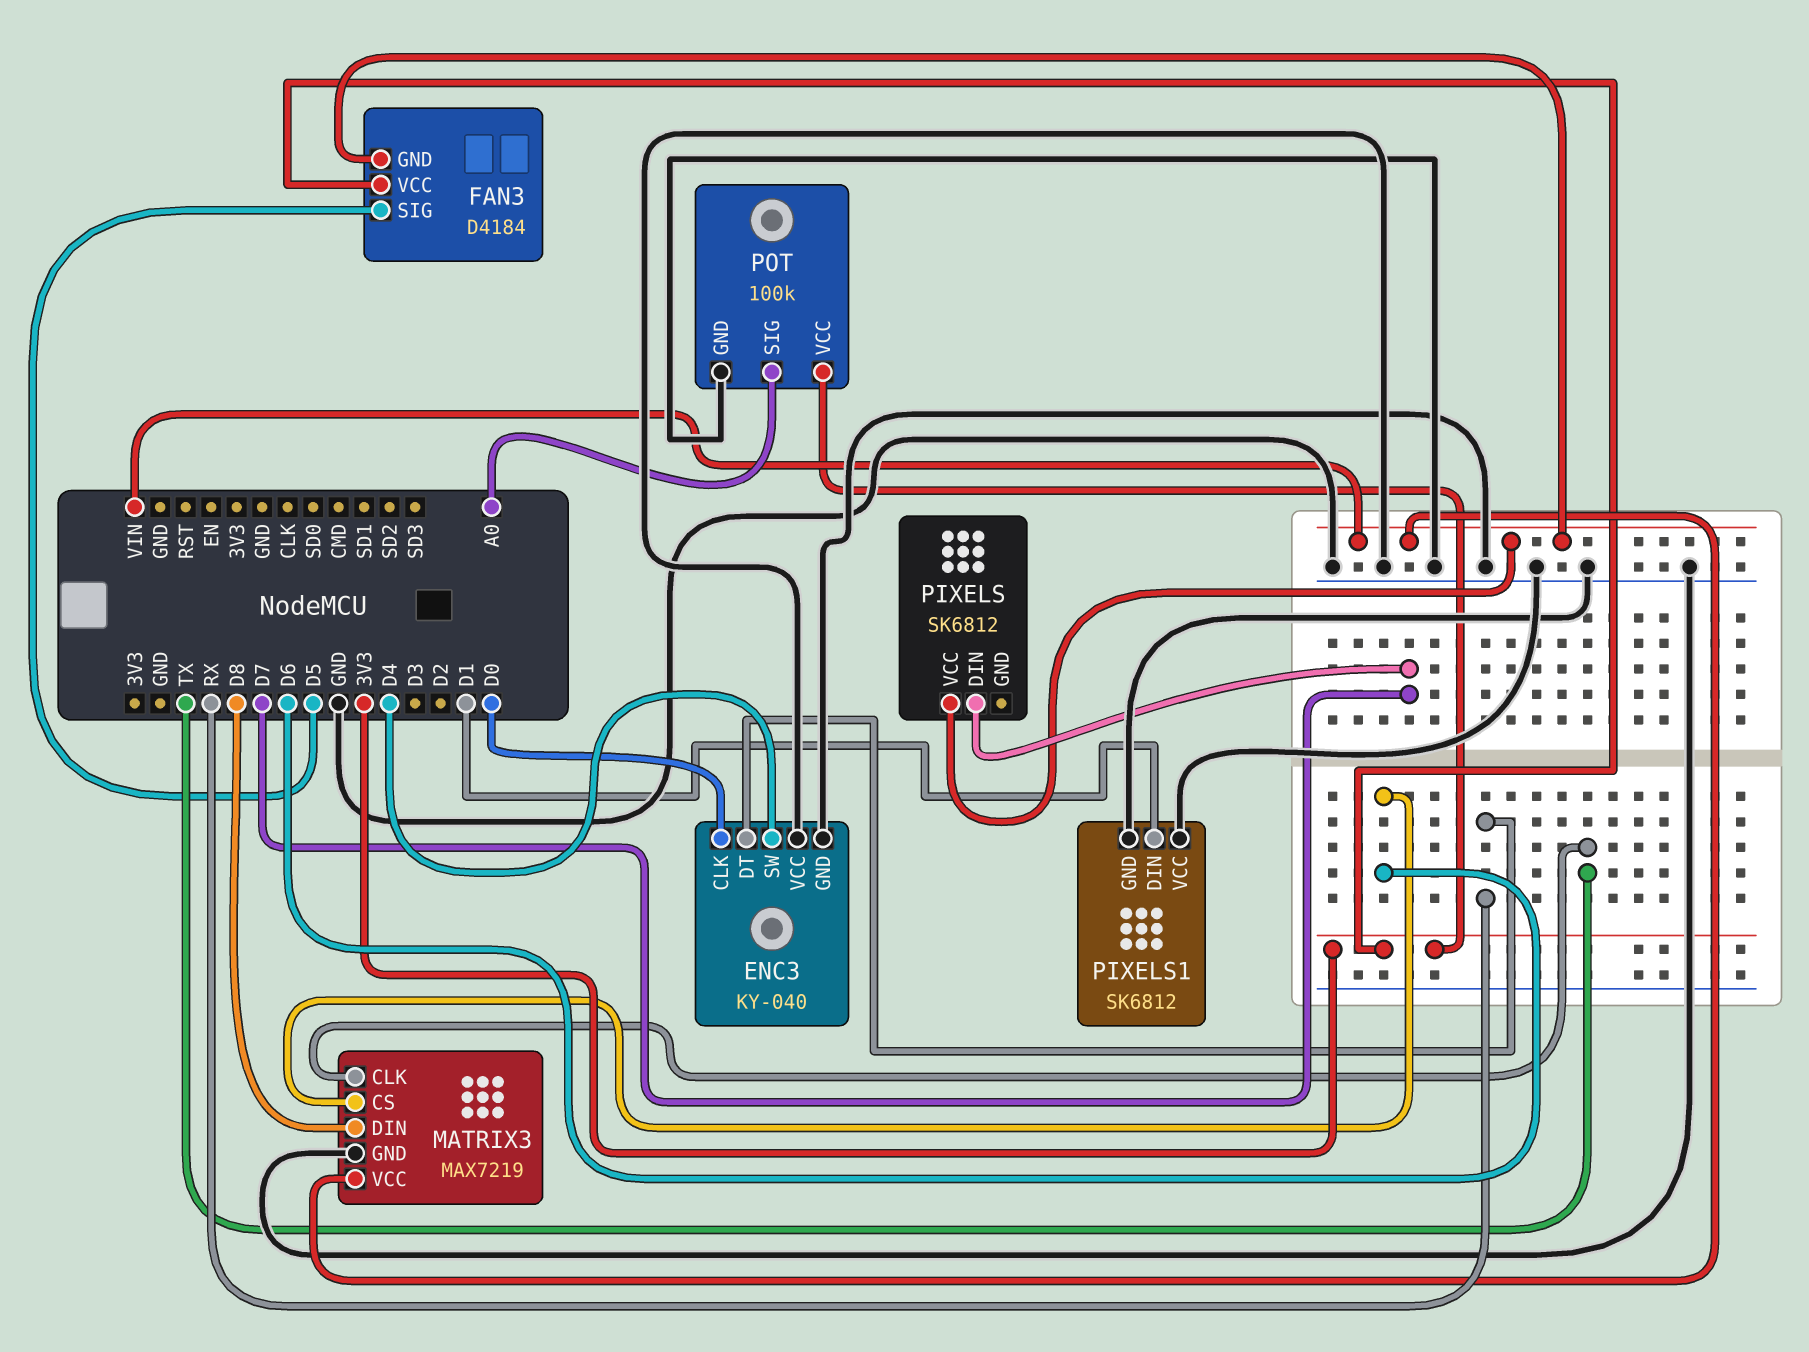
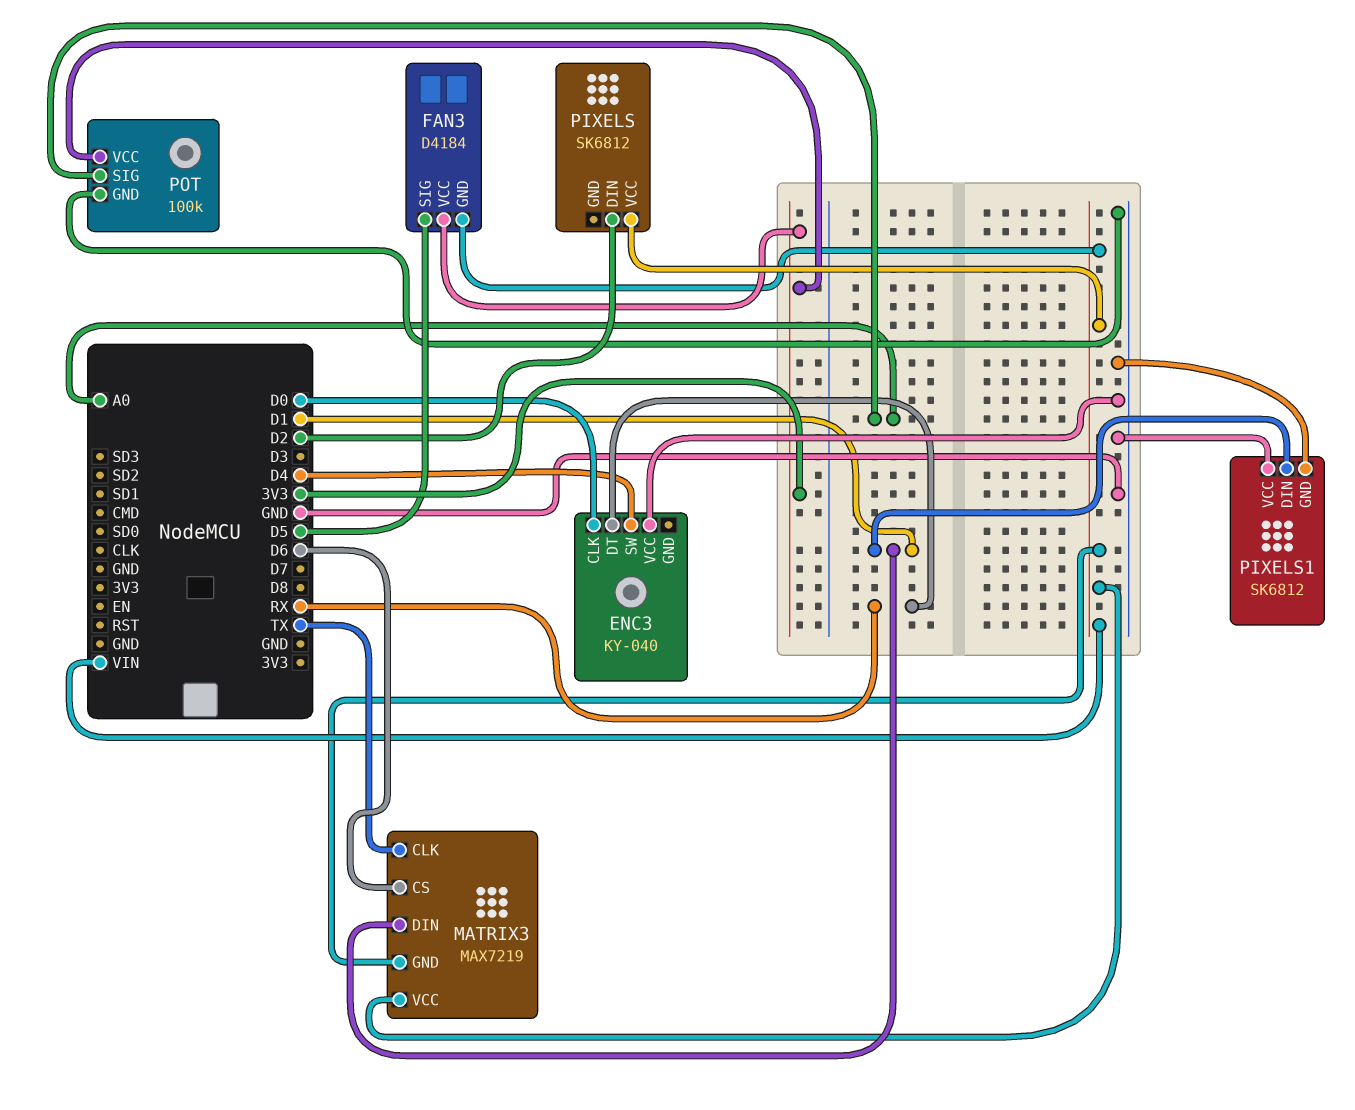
ENC3 pin GND: GND -> none
MATRIX3 pin DIN: D8 -> D1
MATRIX3 pin GND: GND -> VIN
PIXELS pin DIN: D7 -> D2

